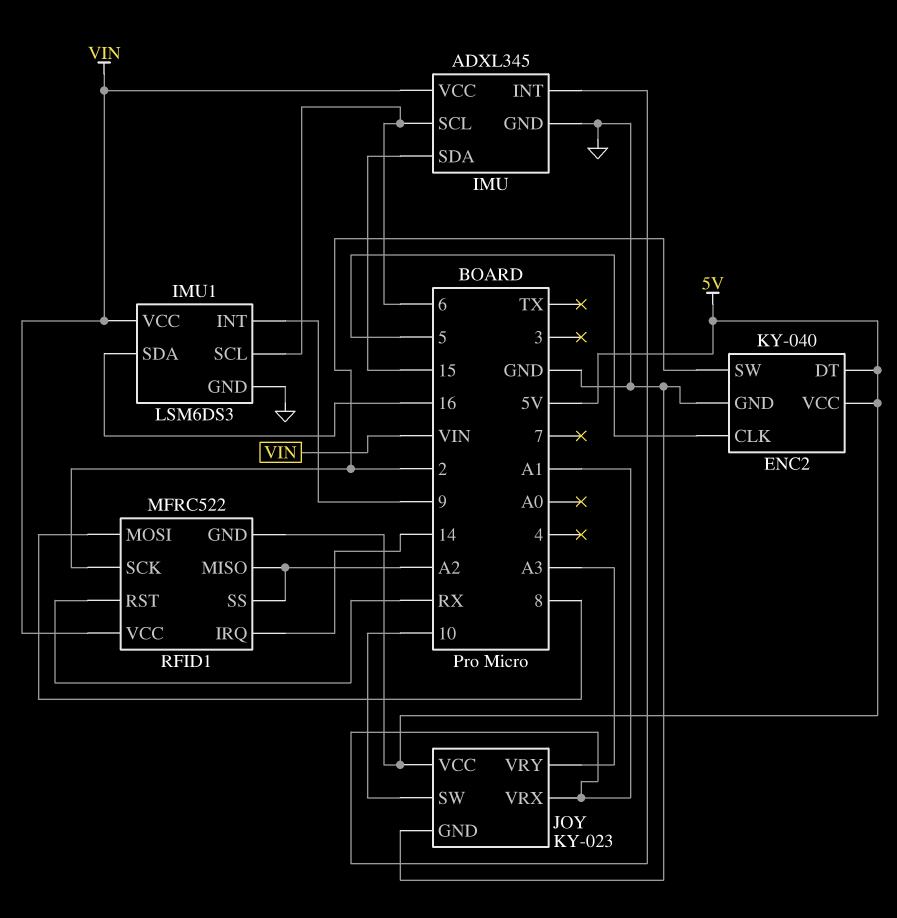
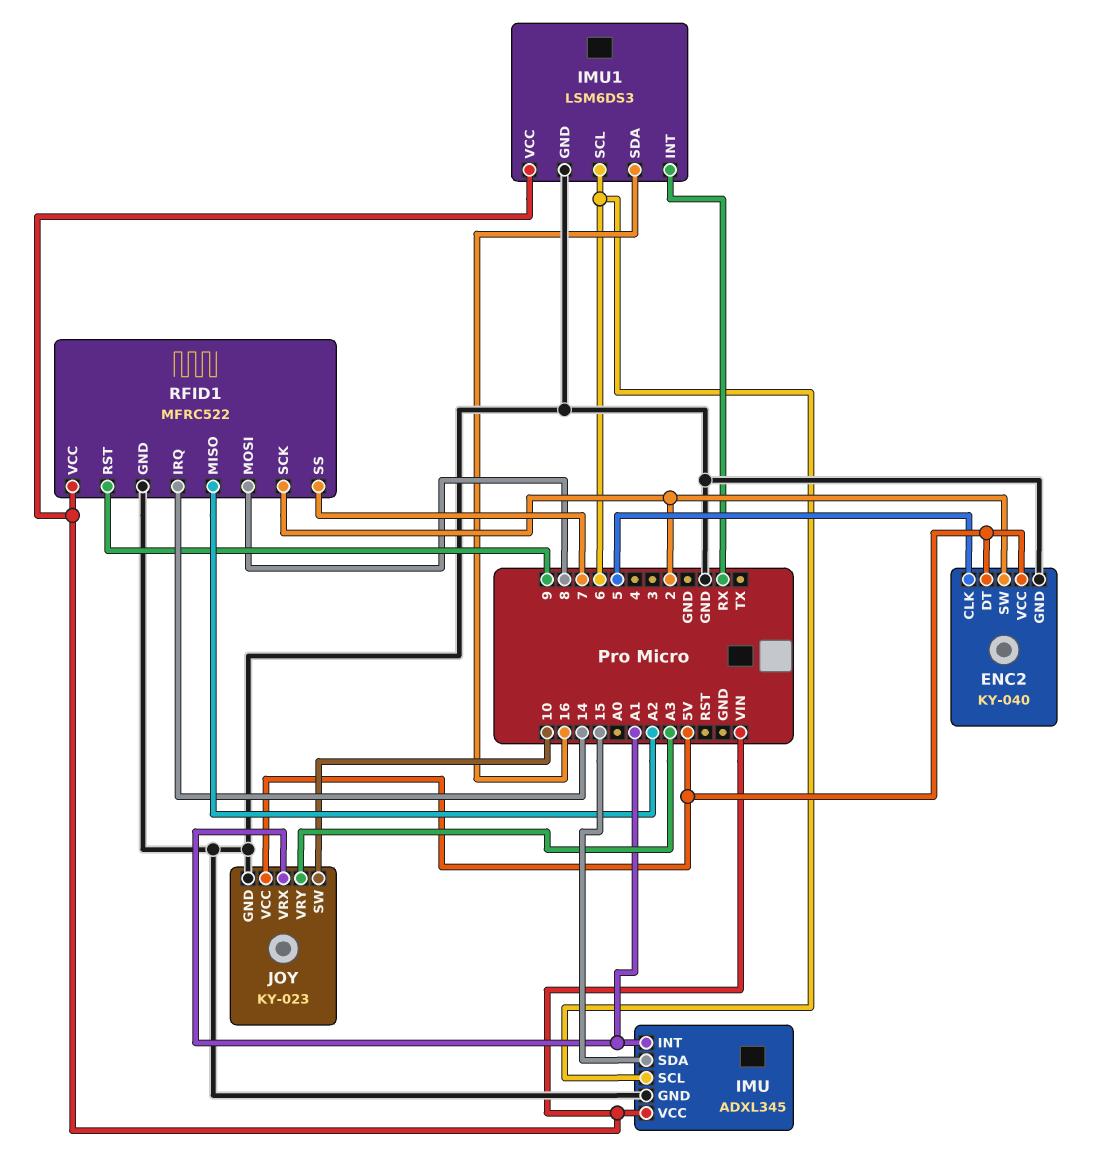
IMU1 pin INT: 9 -> RX
RFID1 pin GND: 5V -> GND
RFID1 pin RST: RX -> 9
RFID1 pin SS: A2 -> 7

